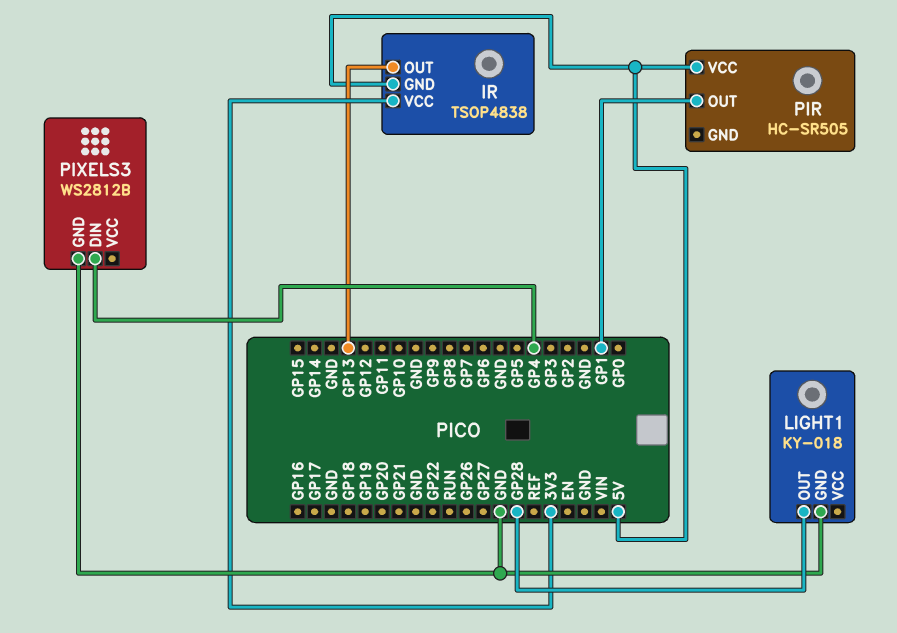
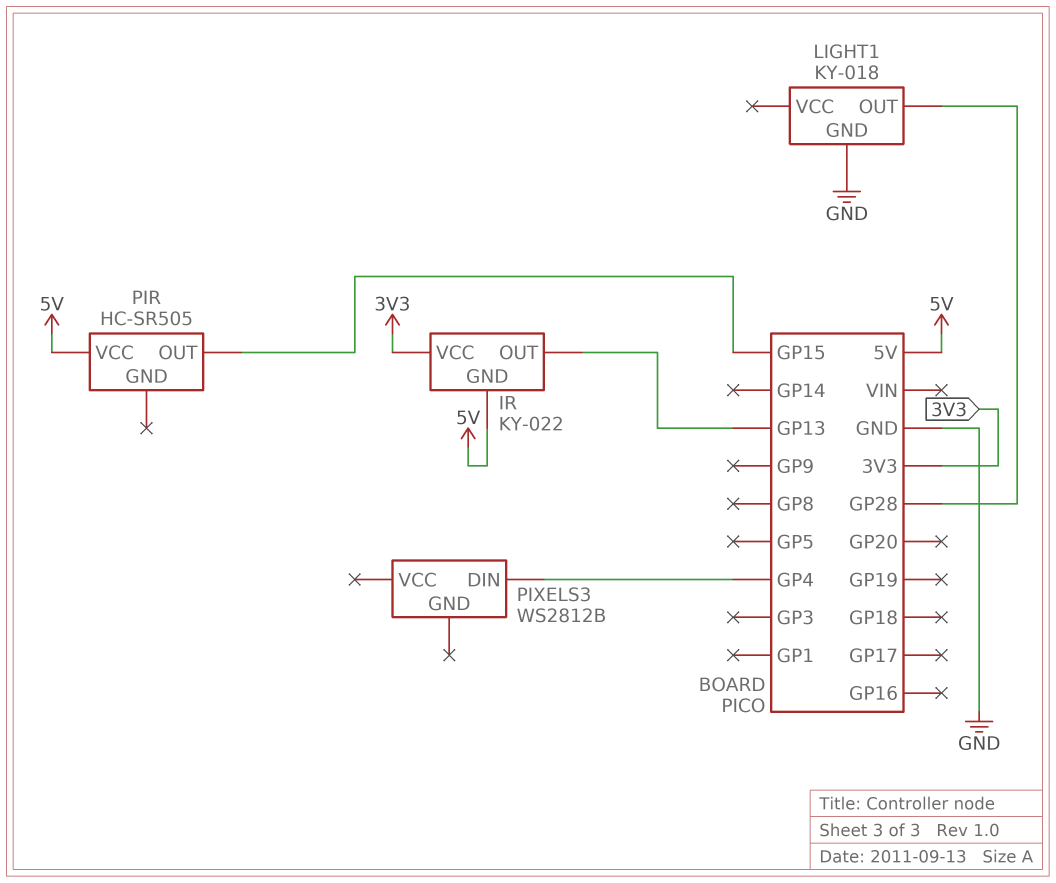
IR: TSOP4838 -> KY-022
PIR pin OUT: GP1 -> GP15
PIXELS3 pin GND: GND -> none

